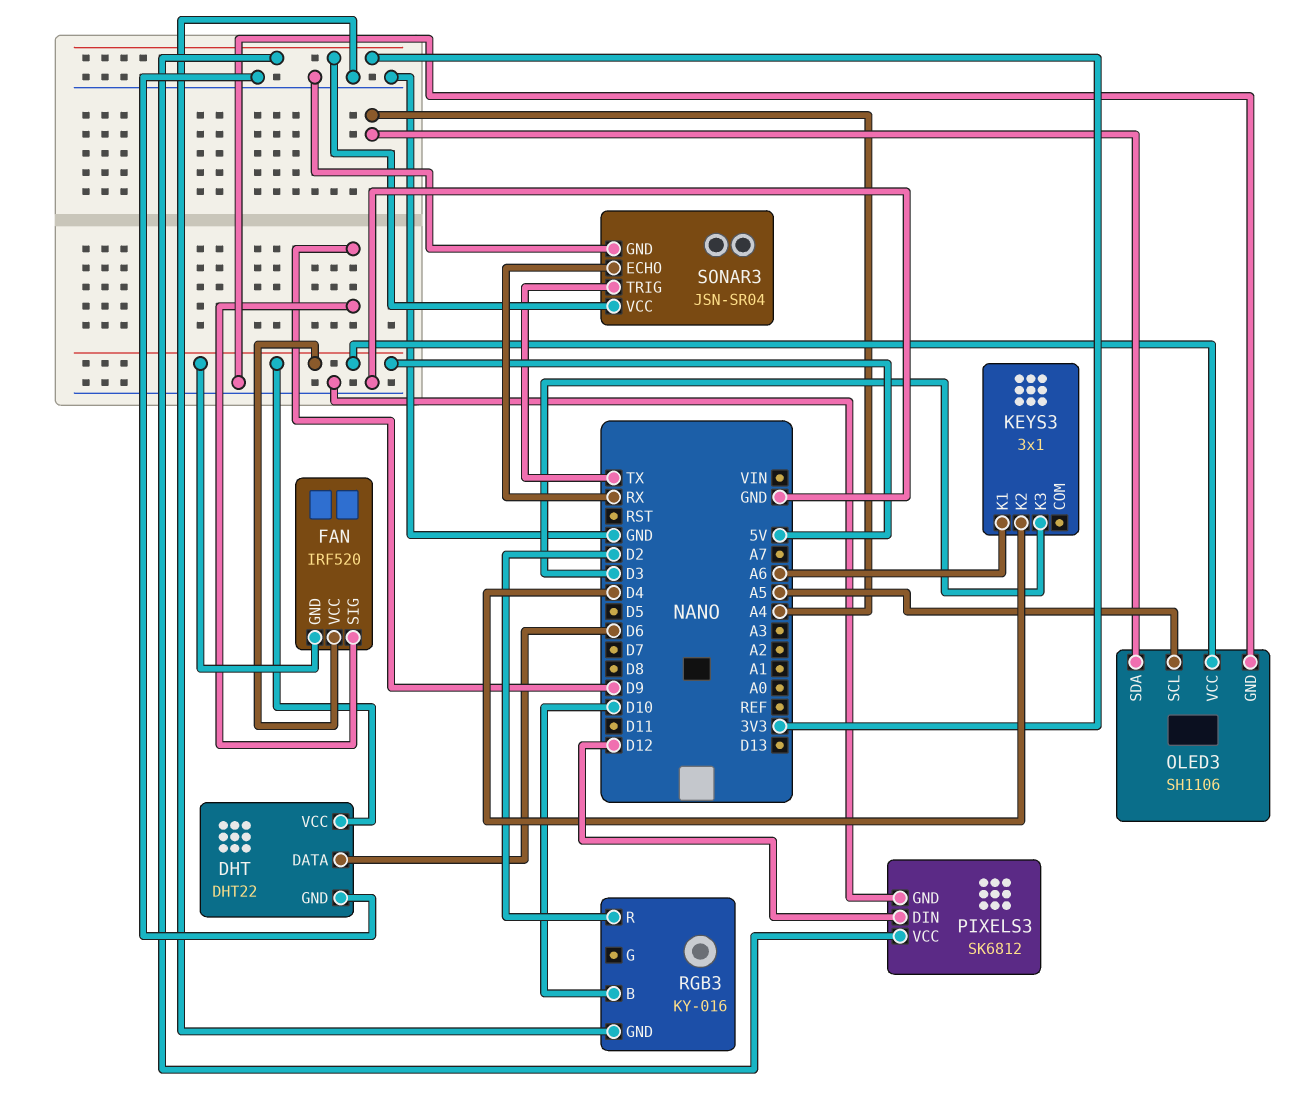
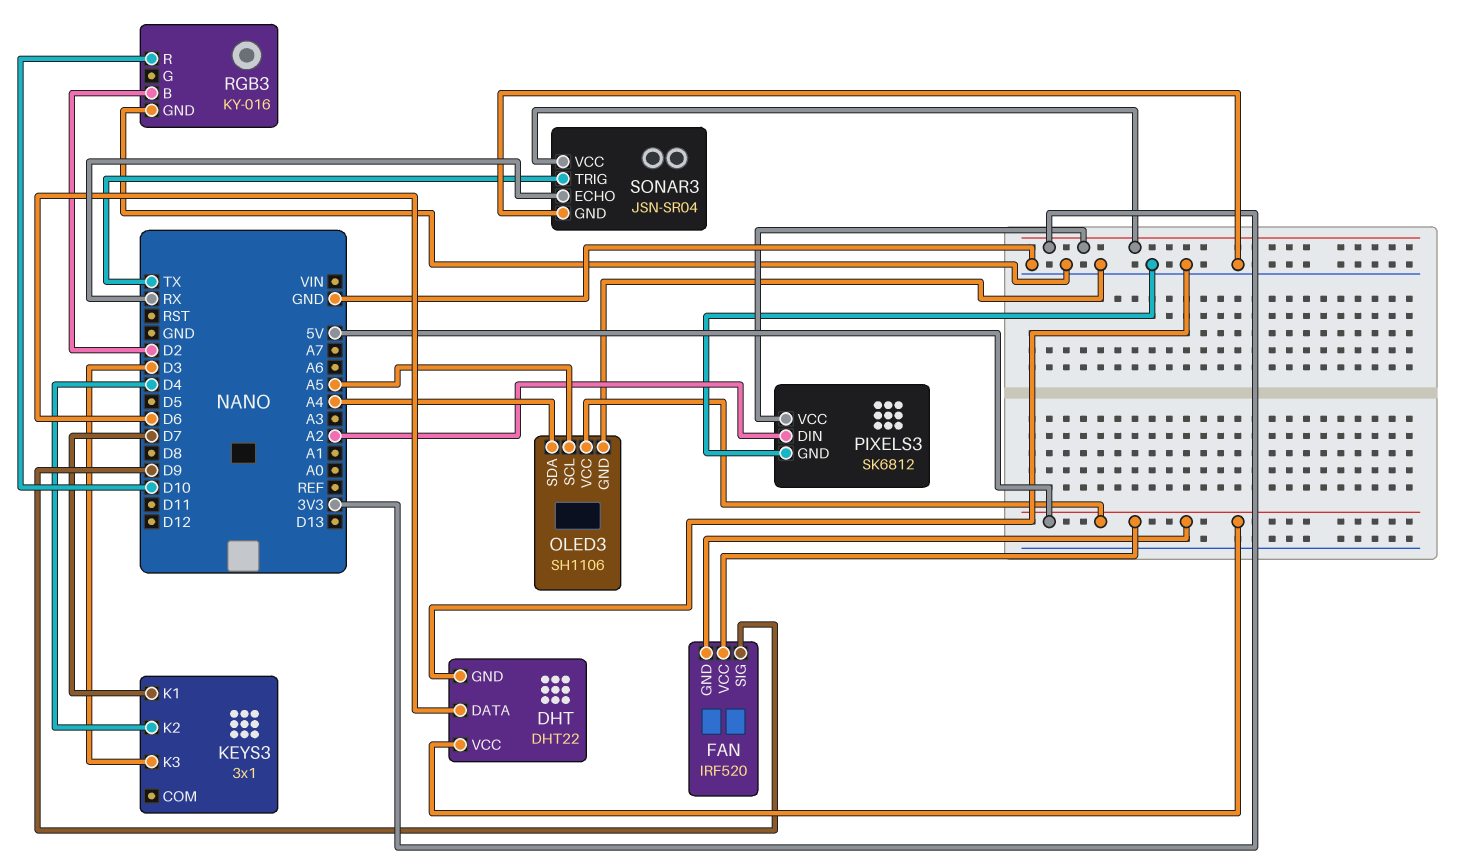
KEYS3 pin K1: A6 -> D7
PIXELS3 pin DIN: D12 -> A2
RGB3 pin B: D10 -> D2
RGB3 pin R: D2 -> D10

